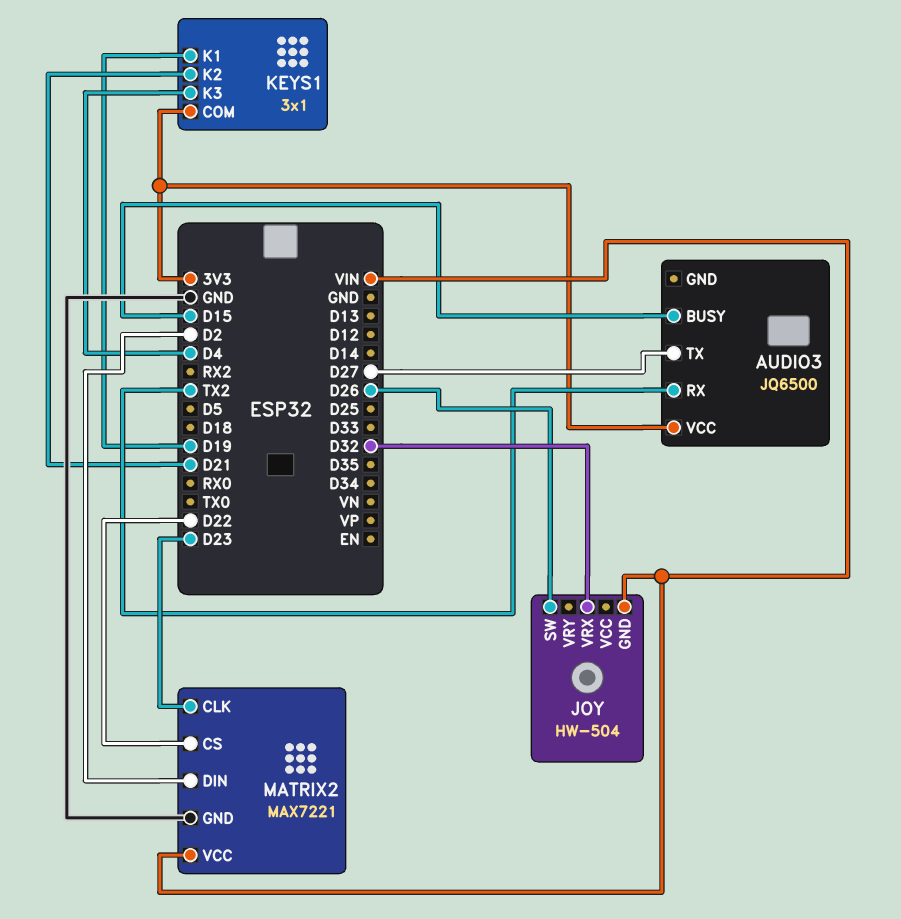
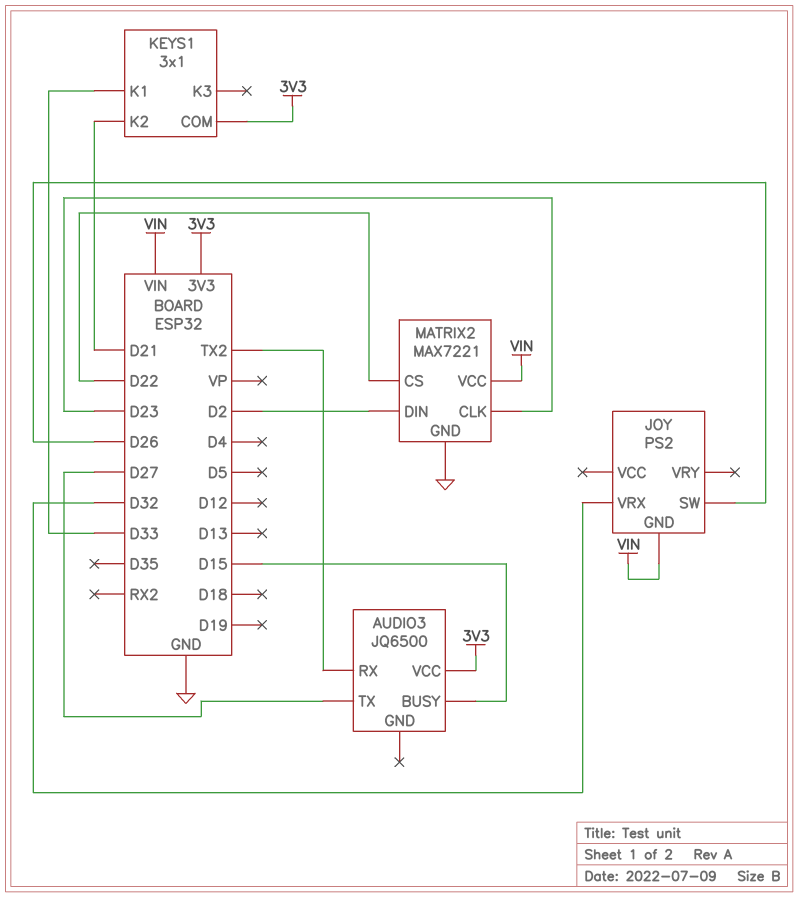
JOY: HW-504 -> PS2
KEYS1 pin K1: D19 -> D33
KEYS1 pin K3: D4 -> none

